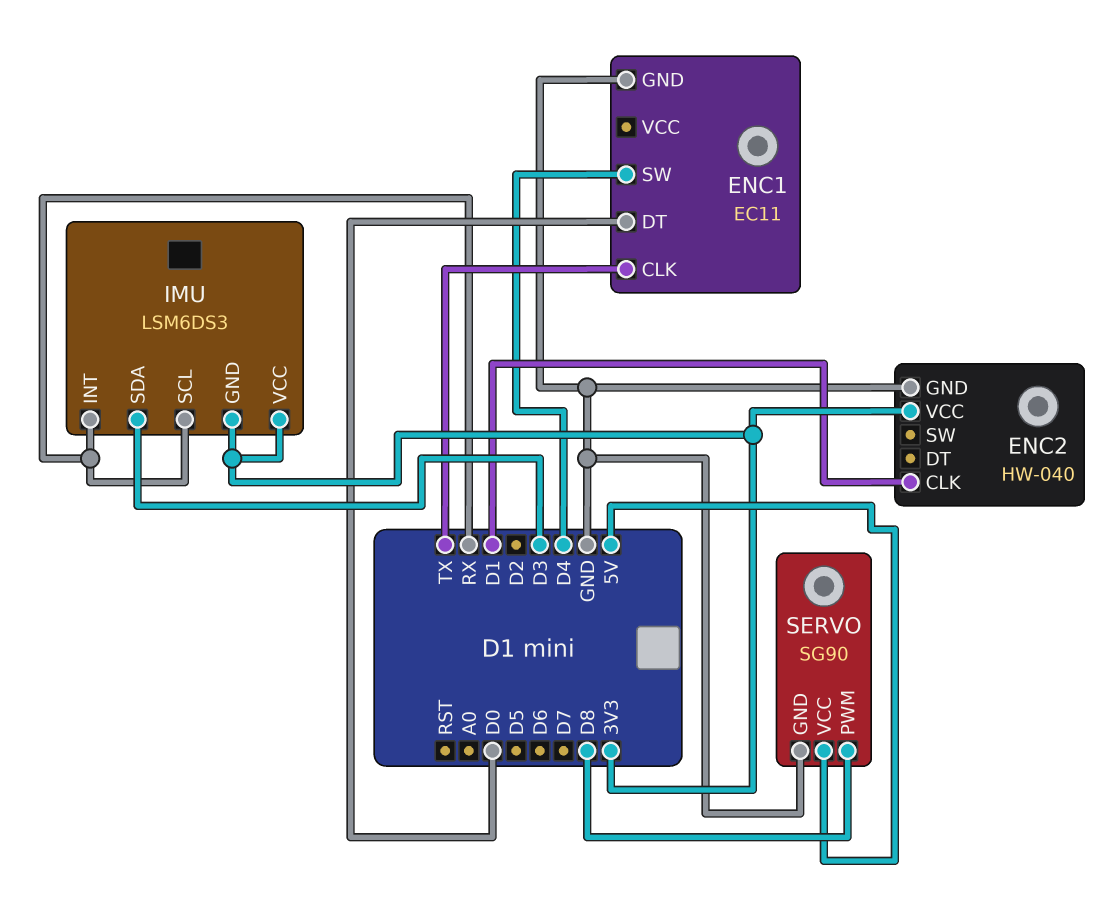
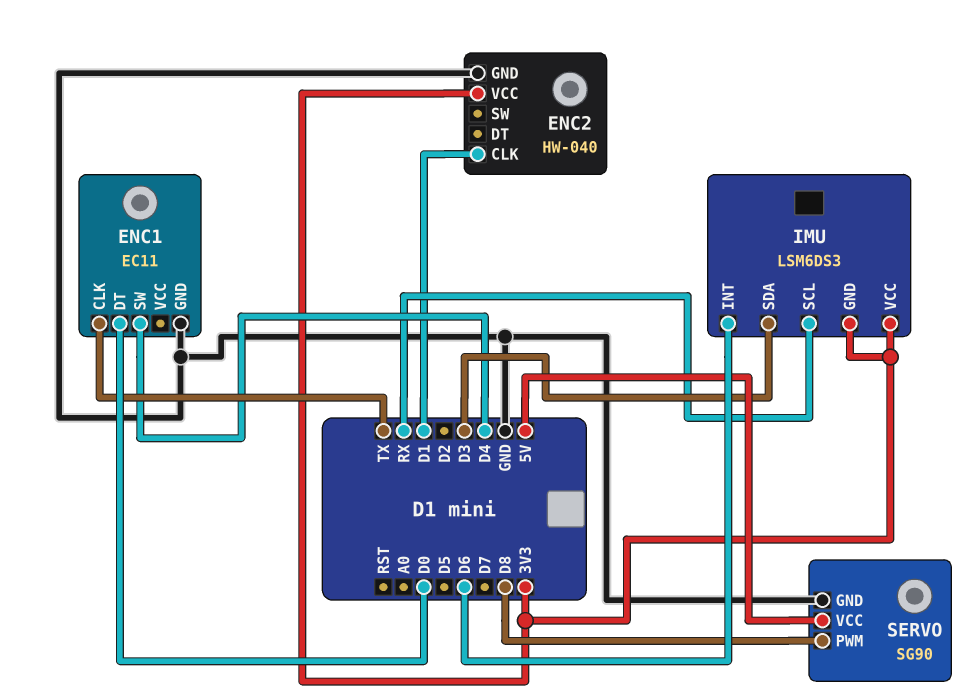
IMU pin INT: RX -> D6

